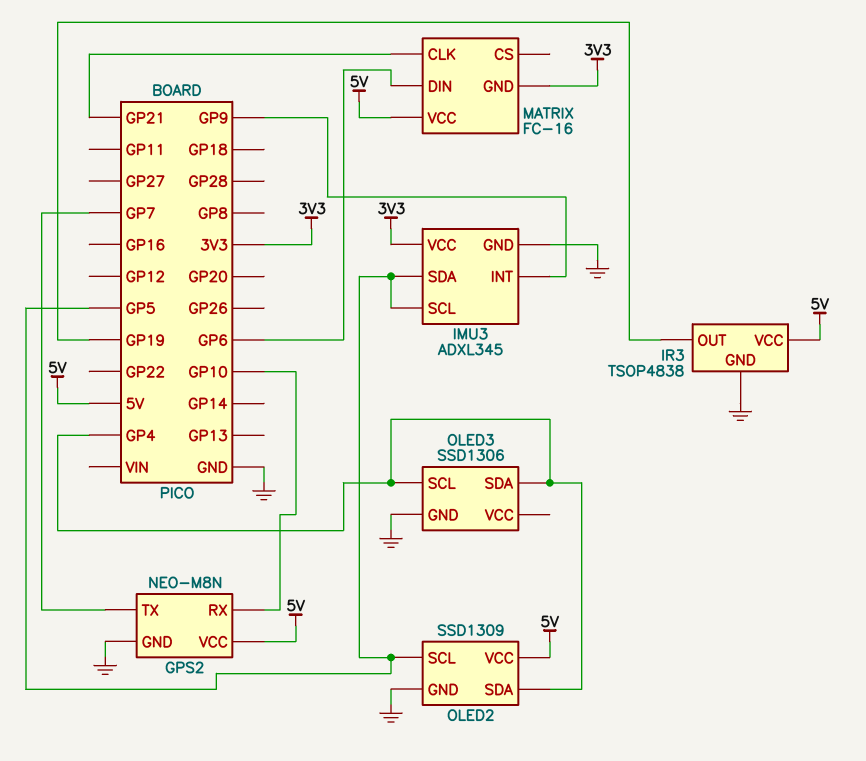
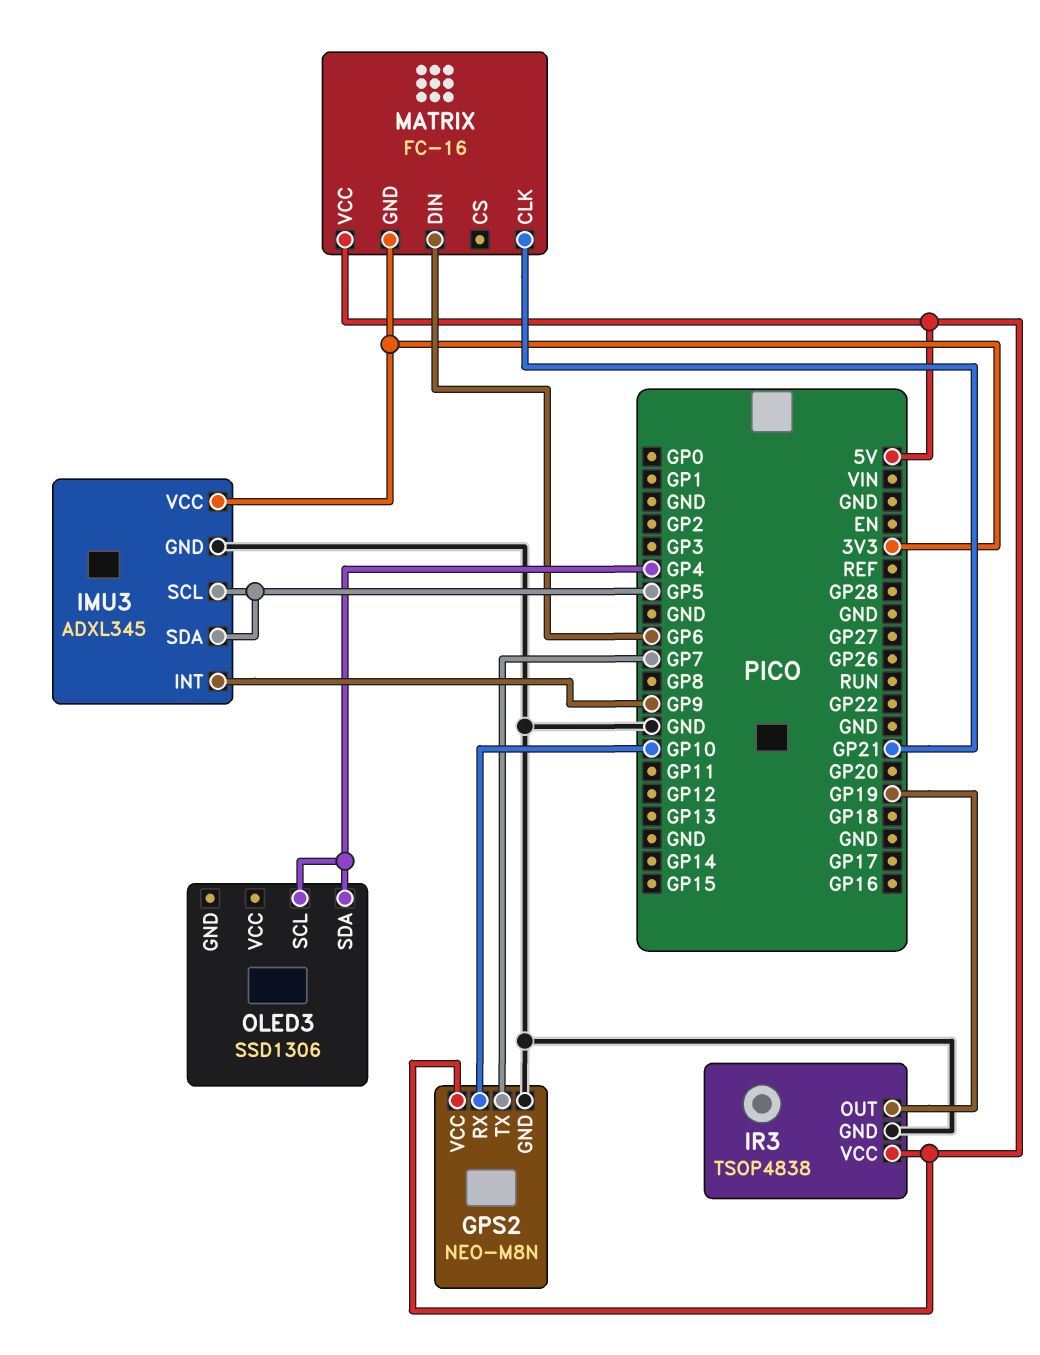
OLED2: SSD1309 -> none
OLED2 pin GND: GND -> none
OLED2 pin SCL: GP5 -> none
OLED2 pin SDA: GP4 -> none
OLED2 pin VCC: 5V -> none
OLED3 pin GND: GND -> none

